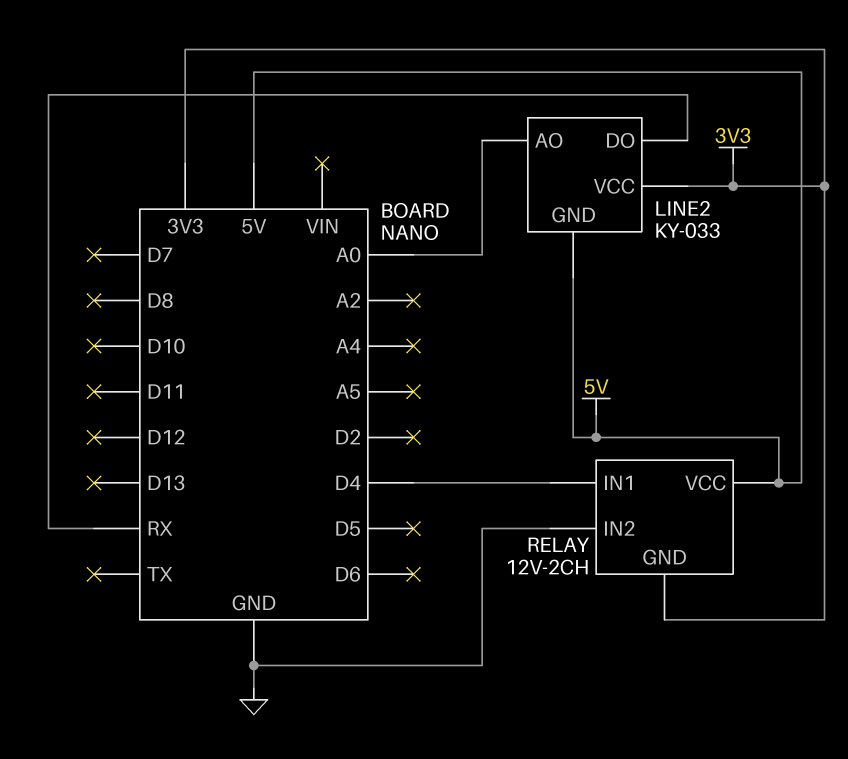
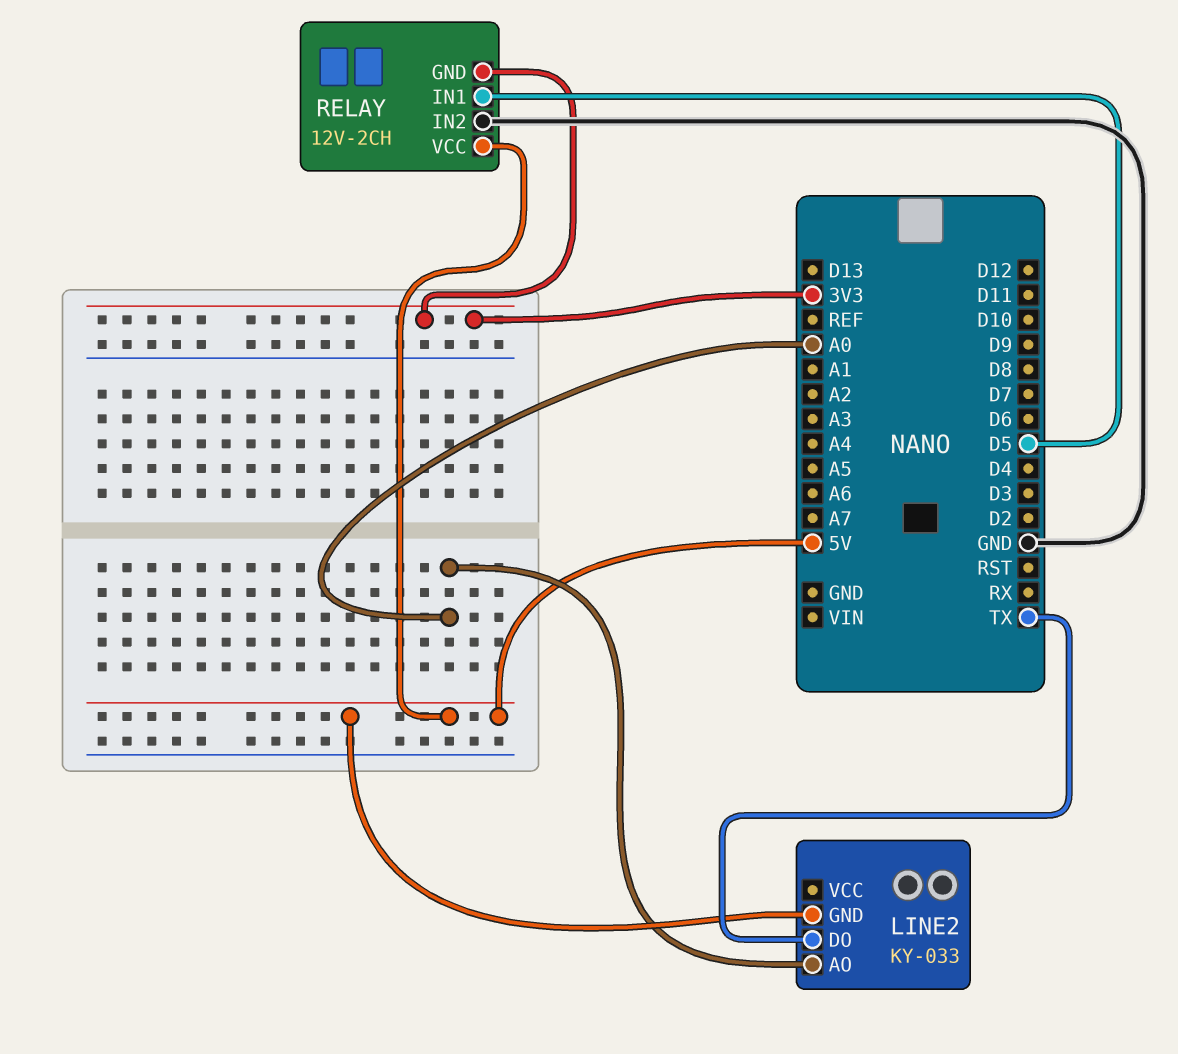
LINE2 pin DO: RX -> TX
LINE2 pin VCC: 3V3 -> none
RELAY pin IN1: D4 -> D5

